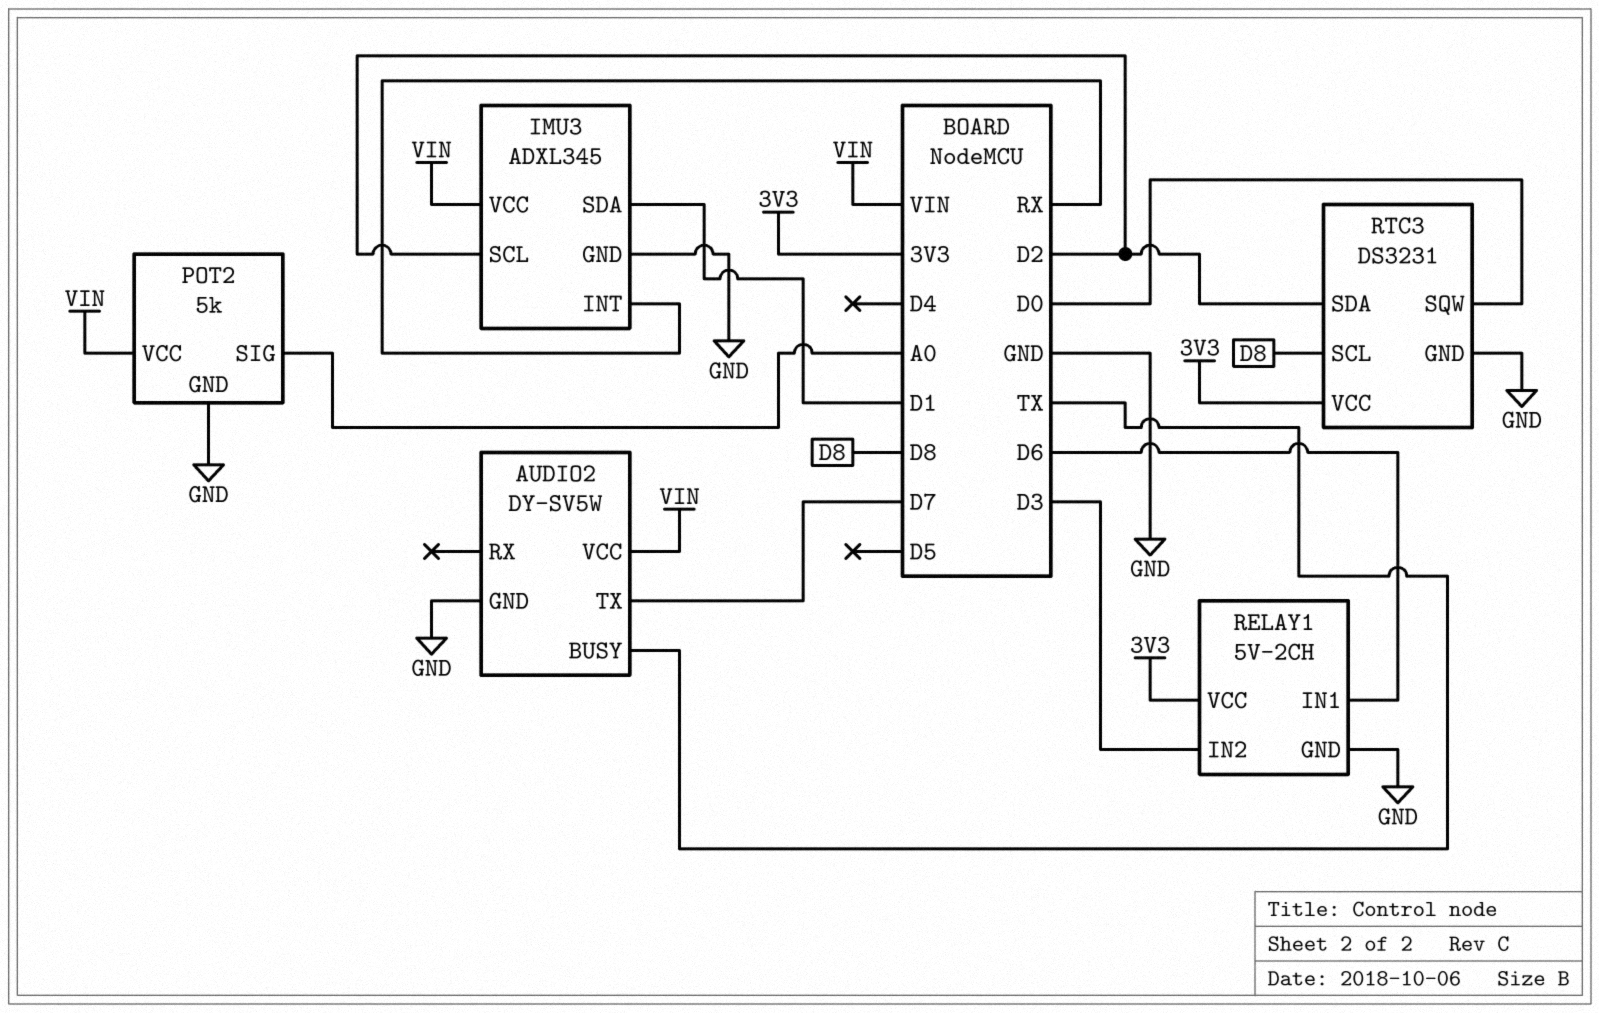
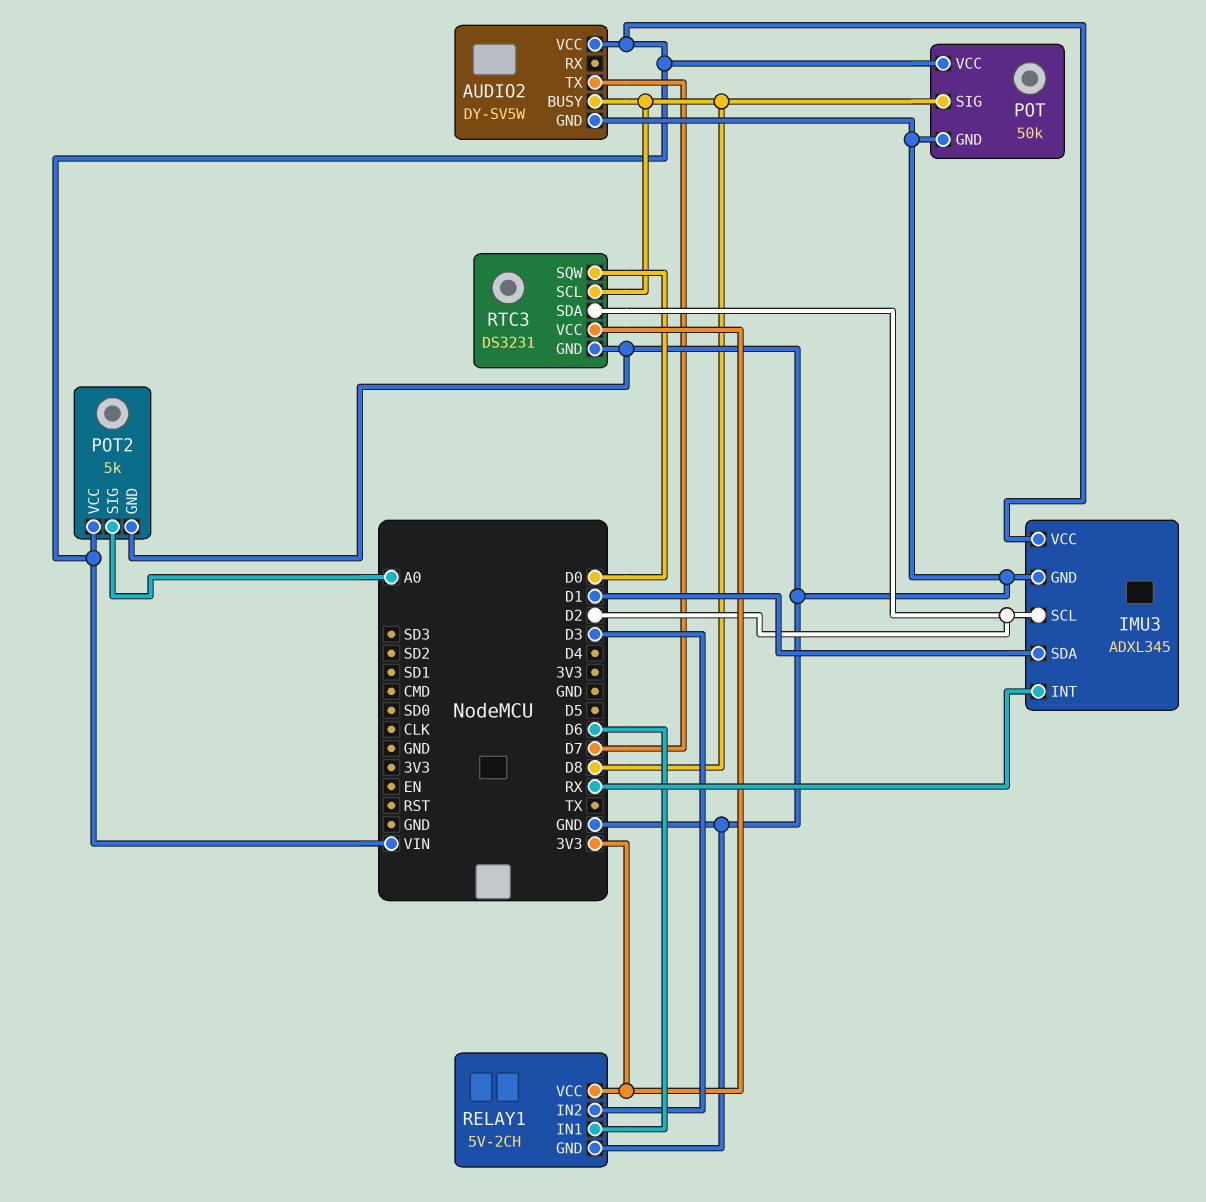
AUDIO2 pin BUSY: TX -> D8
POT: none -> 50k
POT pin GND: none -> GND
POT pin SIG: none -> D8
POT pin VCC: none -> VIN

